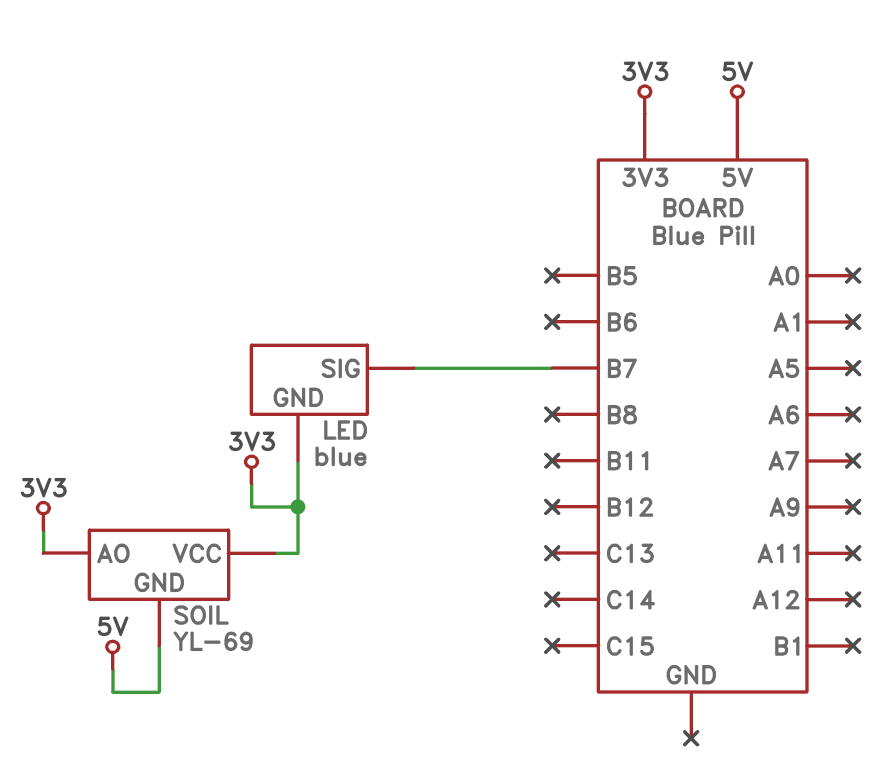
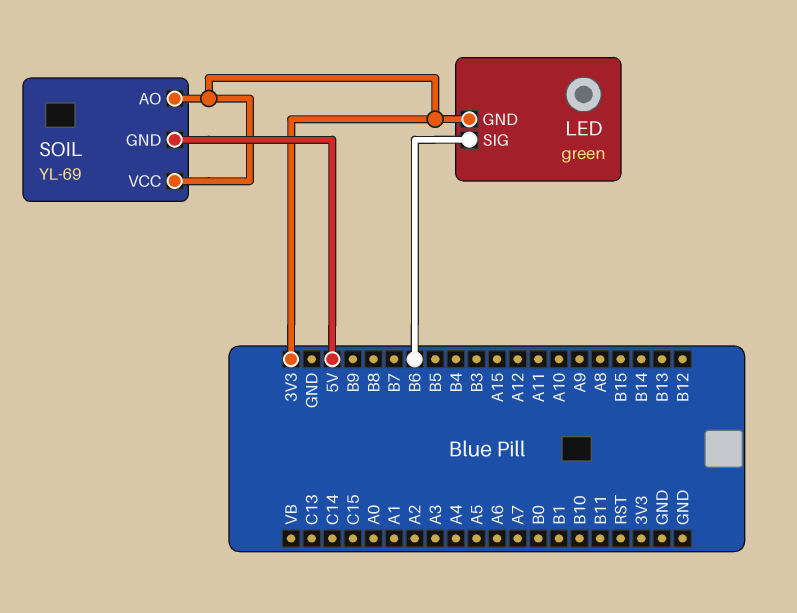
LED: blue -> green
LED pin SIG: B7 -> B6

